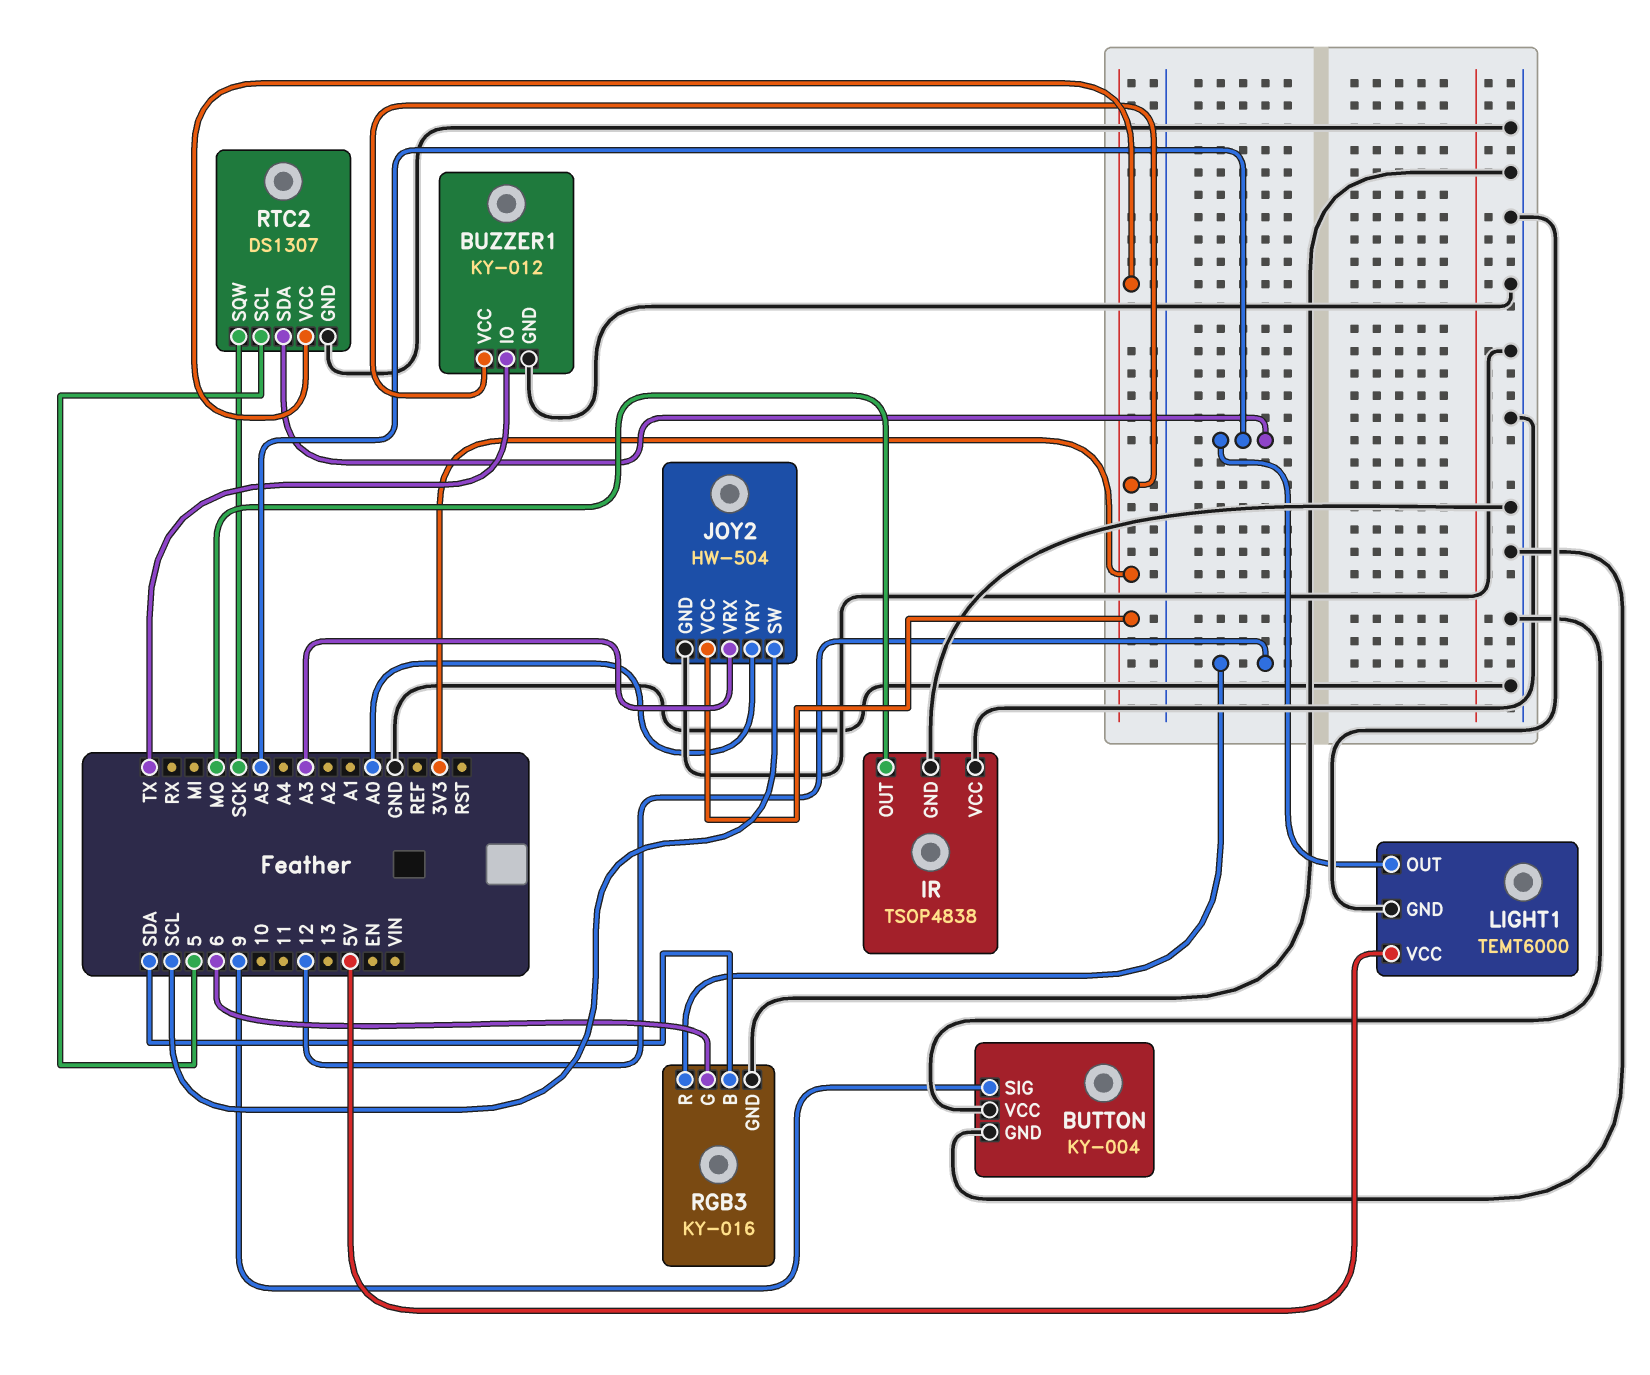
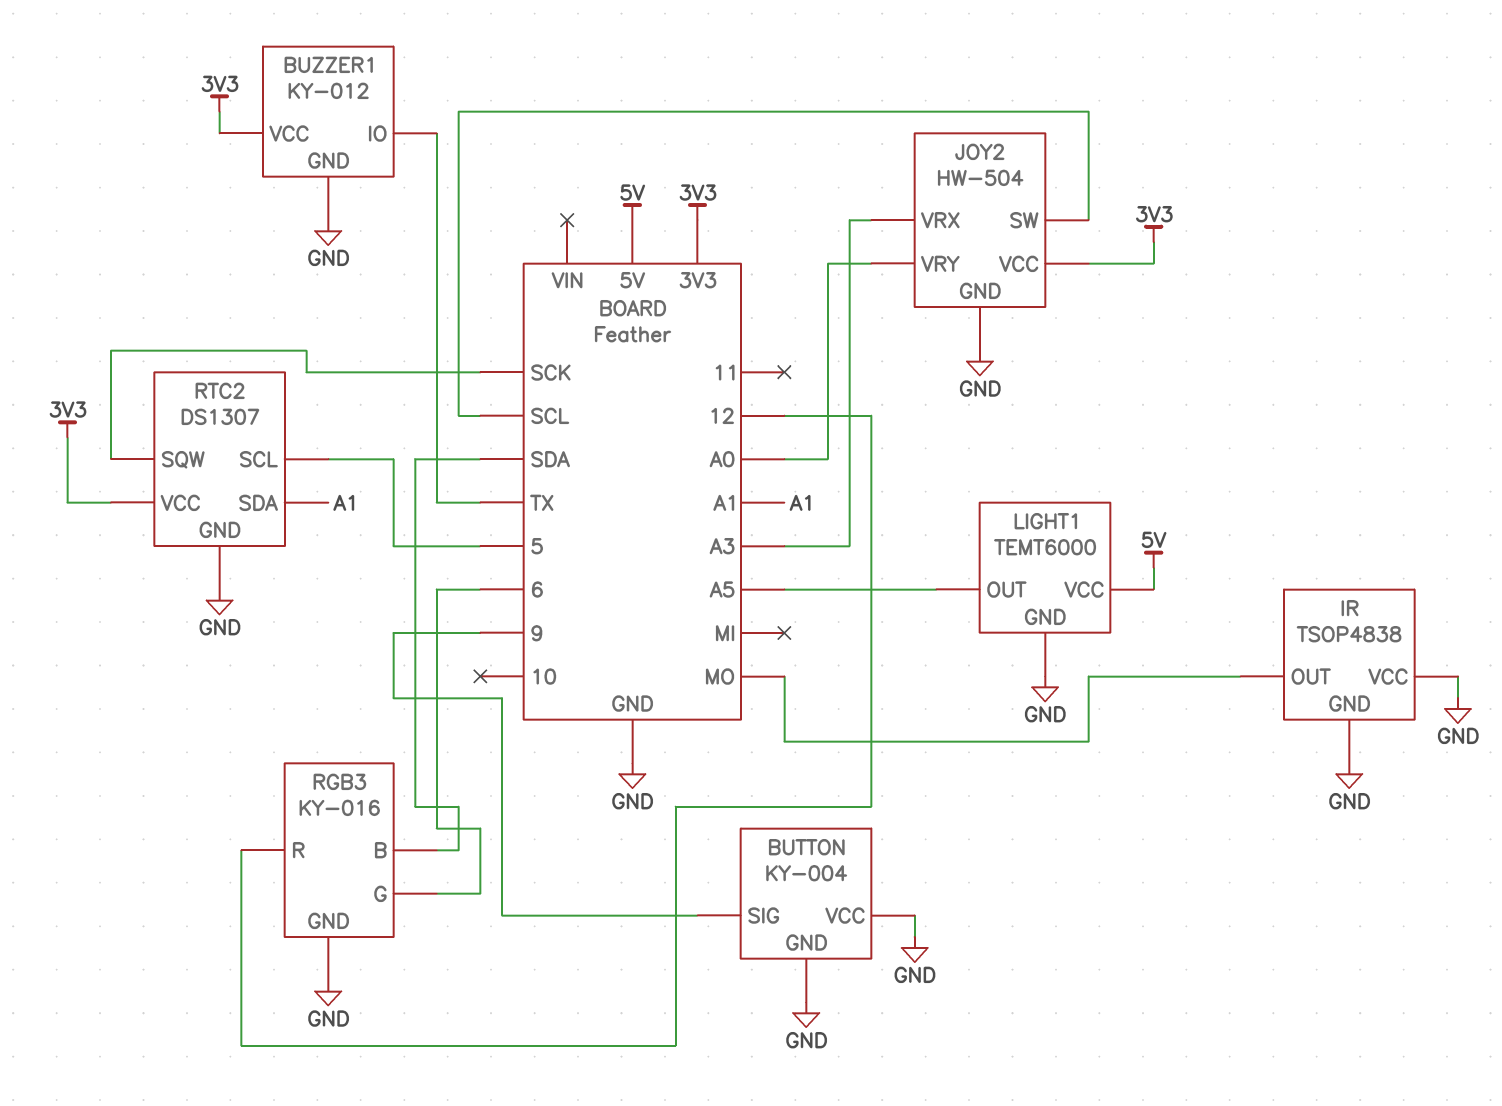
RTC2 pin SDA: A5 -> A1

